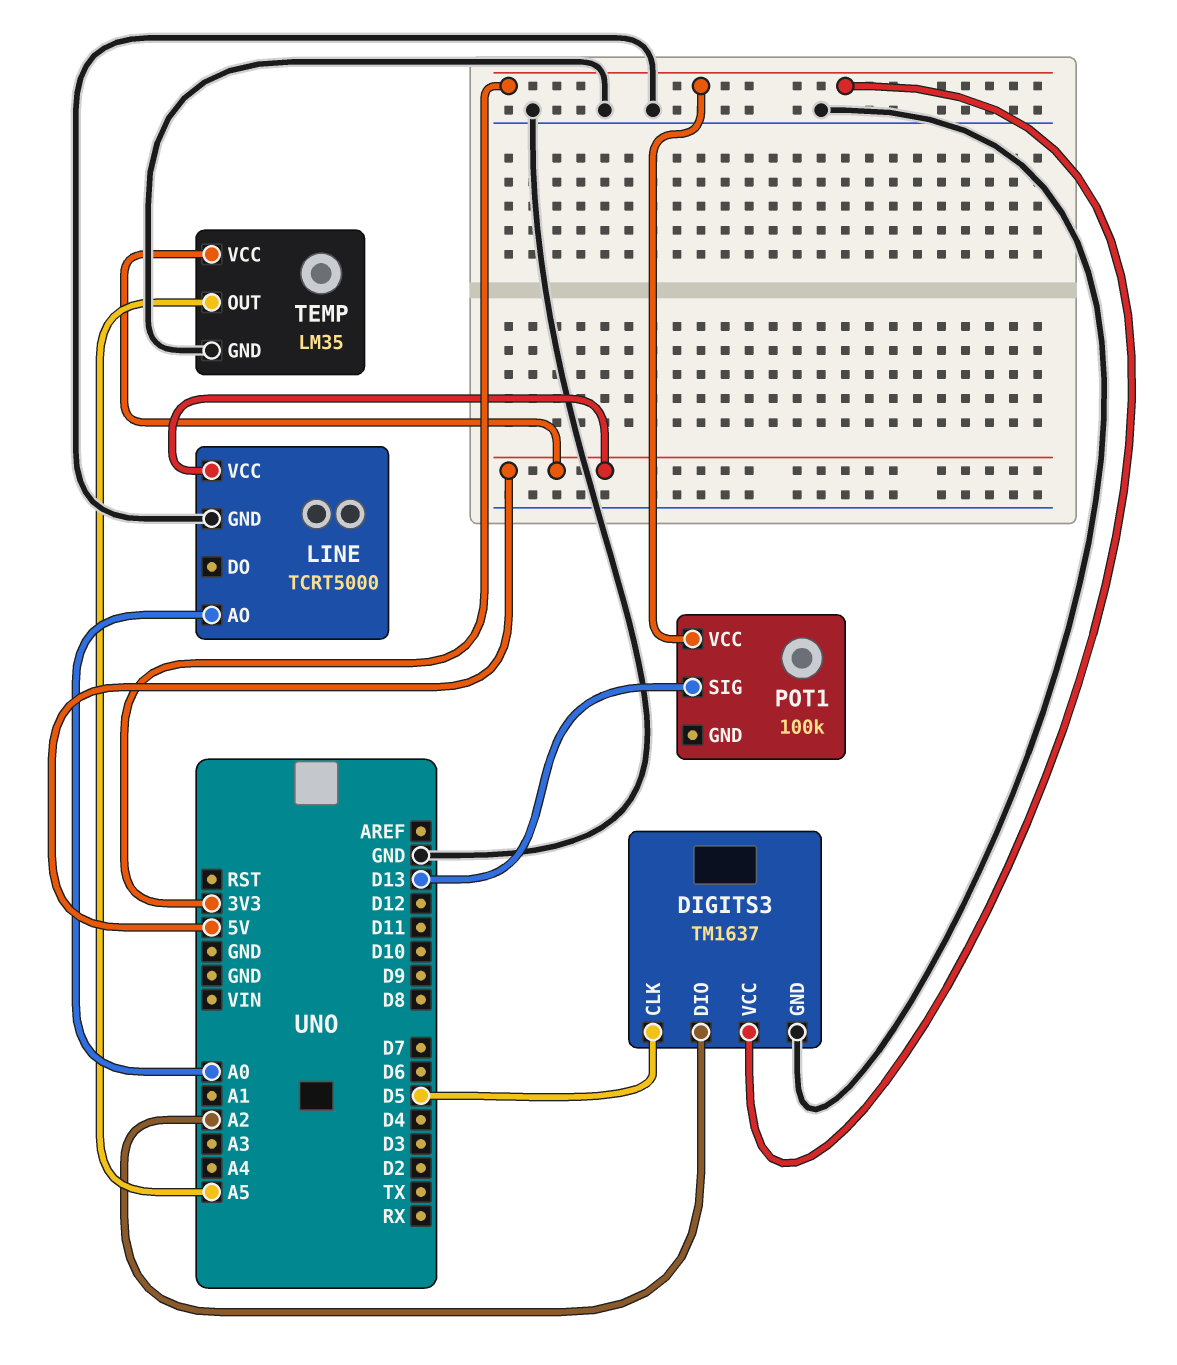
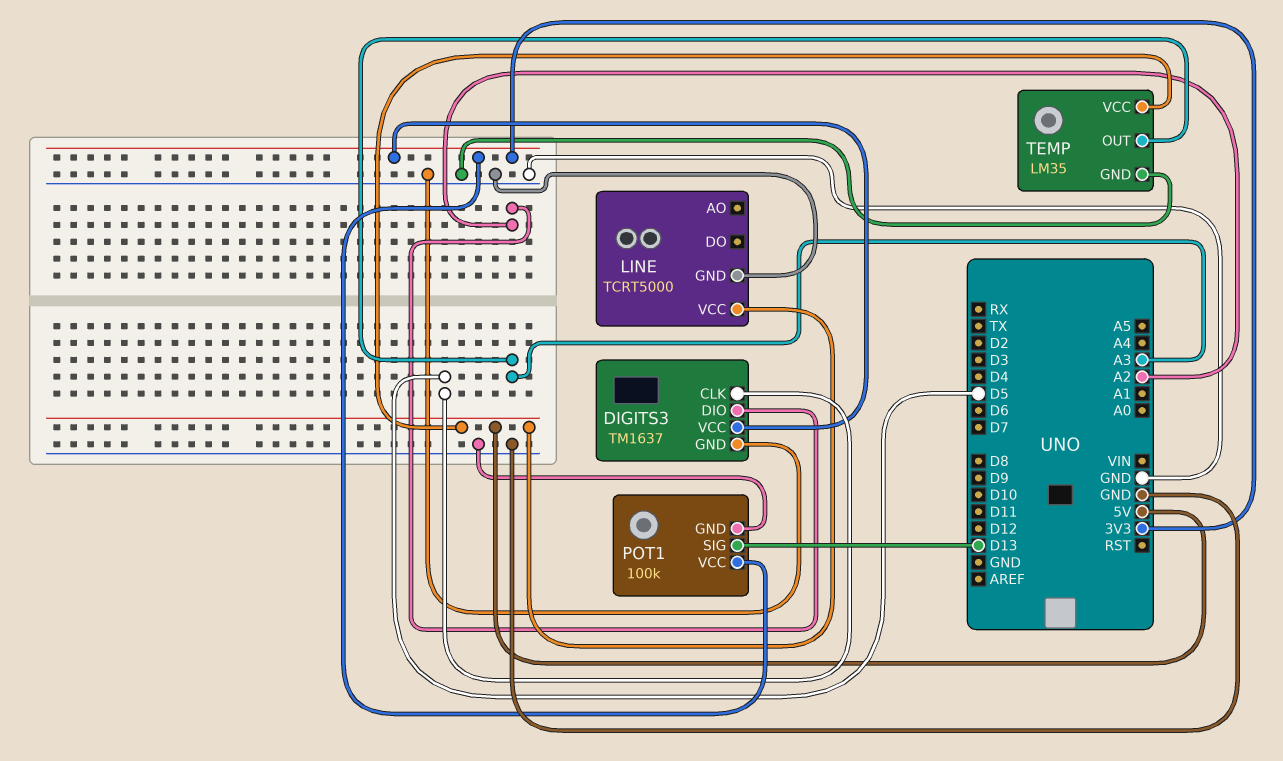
LINE pin AO: A0 -> none
POT1 pin GND: none -> GND
TEMP pin OUT: A5 -> A3

